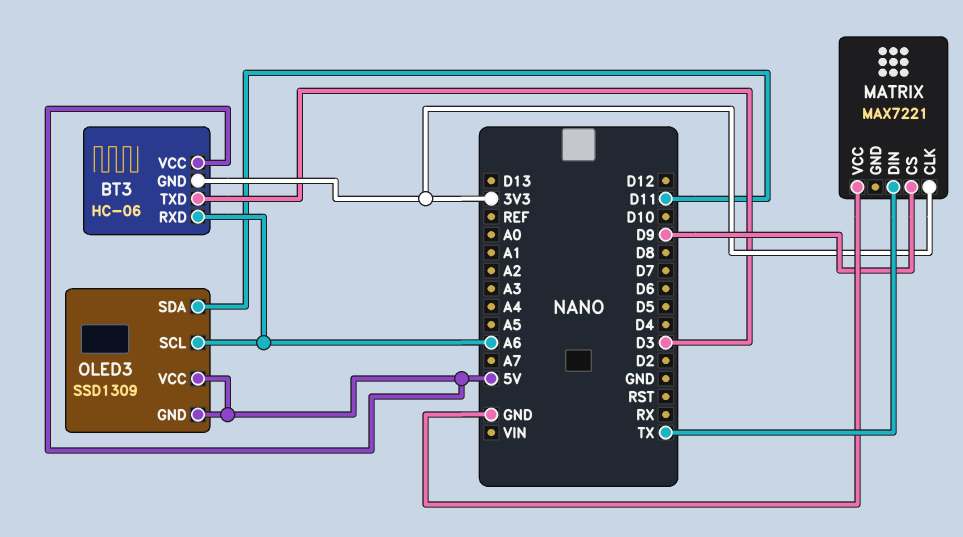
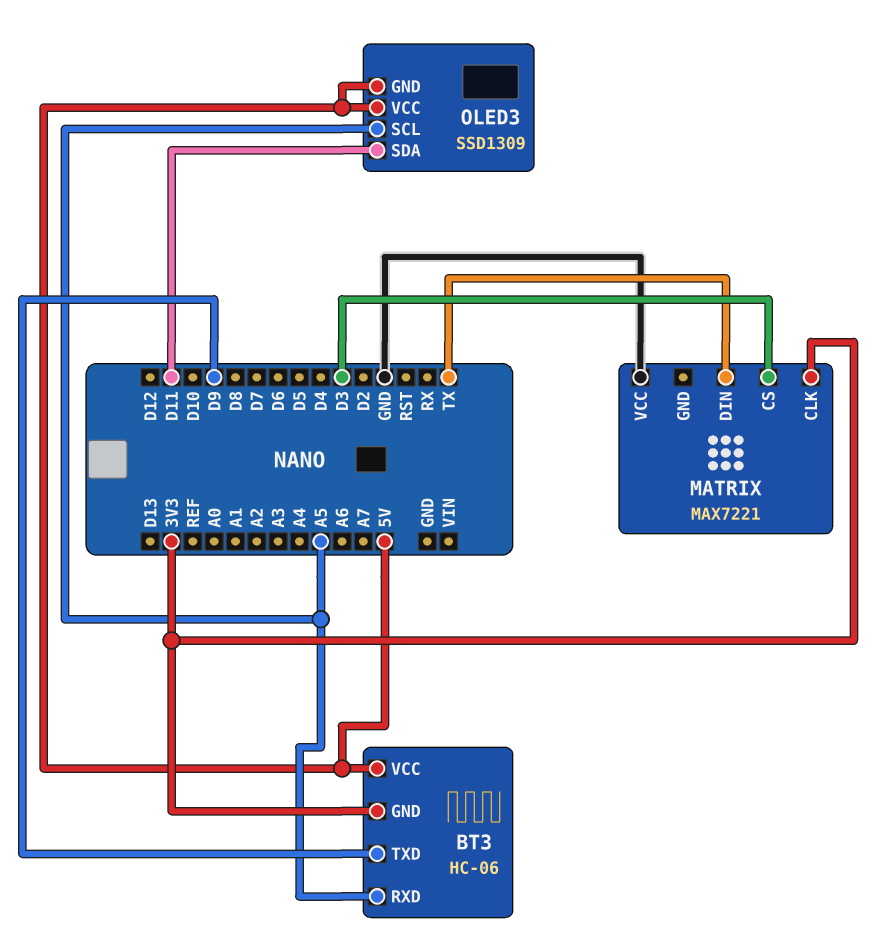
BT3 pin RXD: A6 -> A5
BT3 pin TXD: D3 -> D9
MATRIX pin CS: D9 -> D3
OLED3 pin SCL: A6 -> A5

